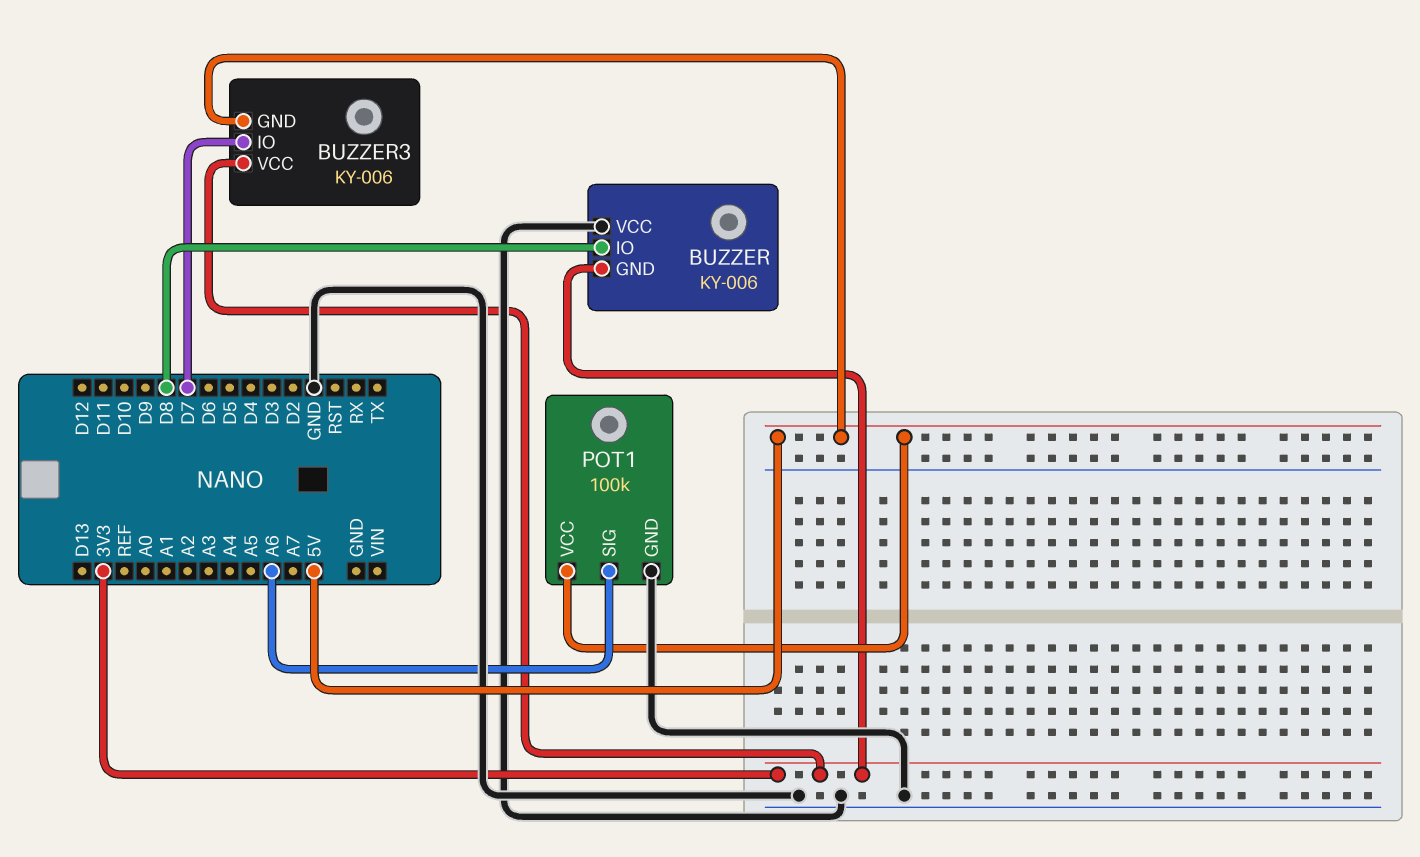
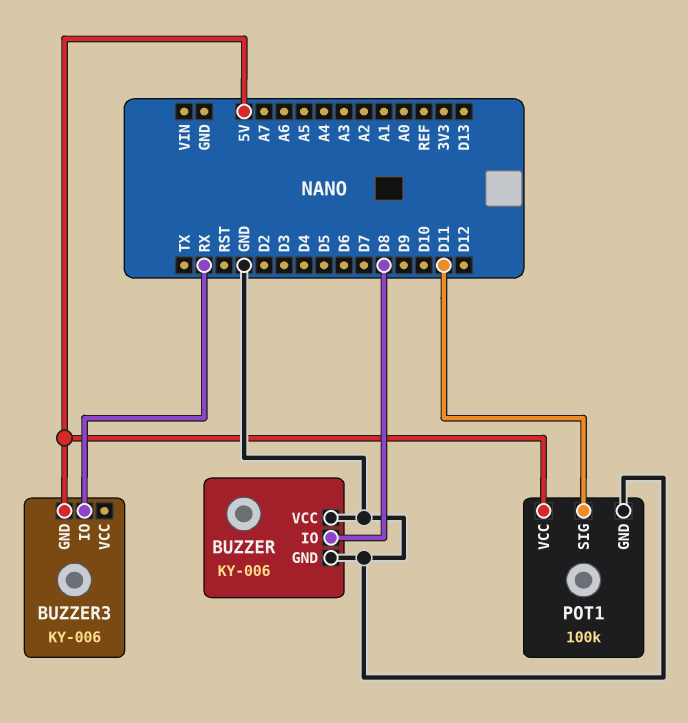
BUZZER pin GND: 3V3 -> GND
BUZZER3 pin IO: D7 -> RX
BUZZER3 pin VCC: 3V3 -> none
POT1 pin SIG: A6 -> D11

